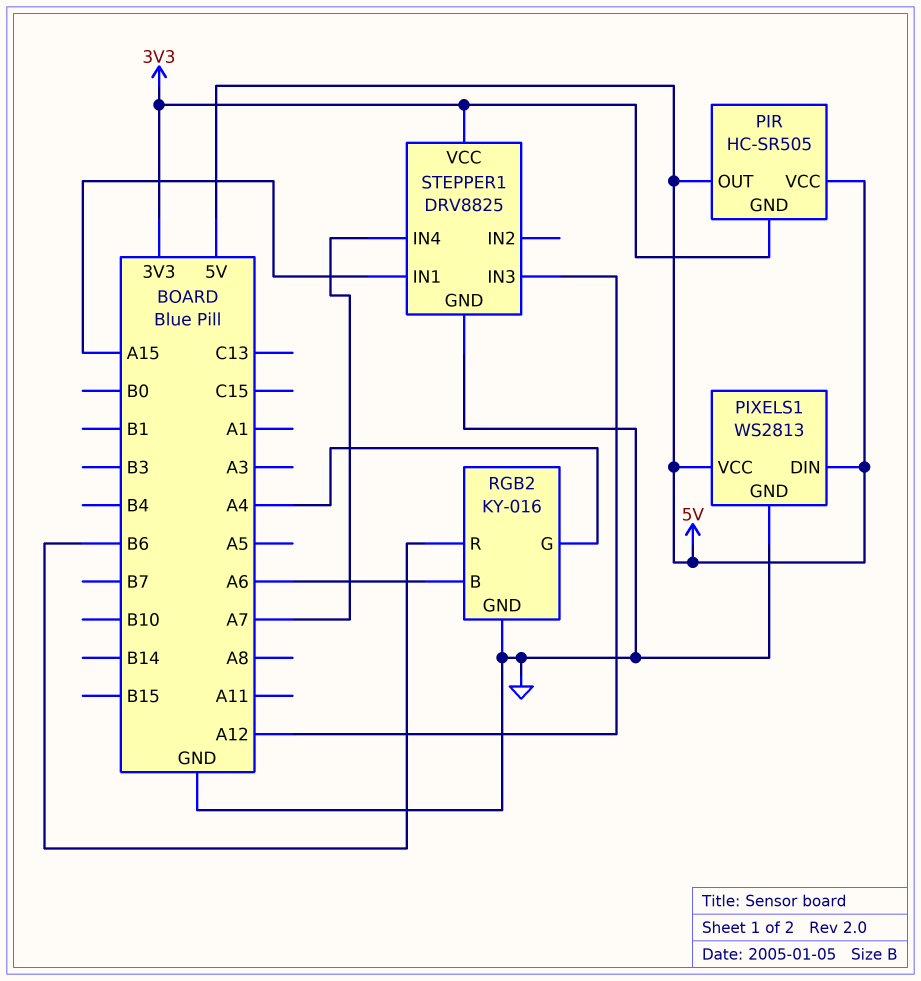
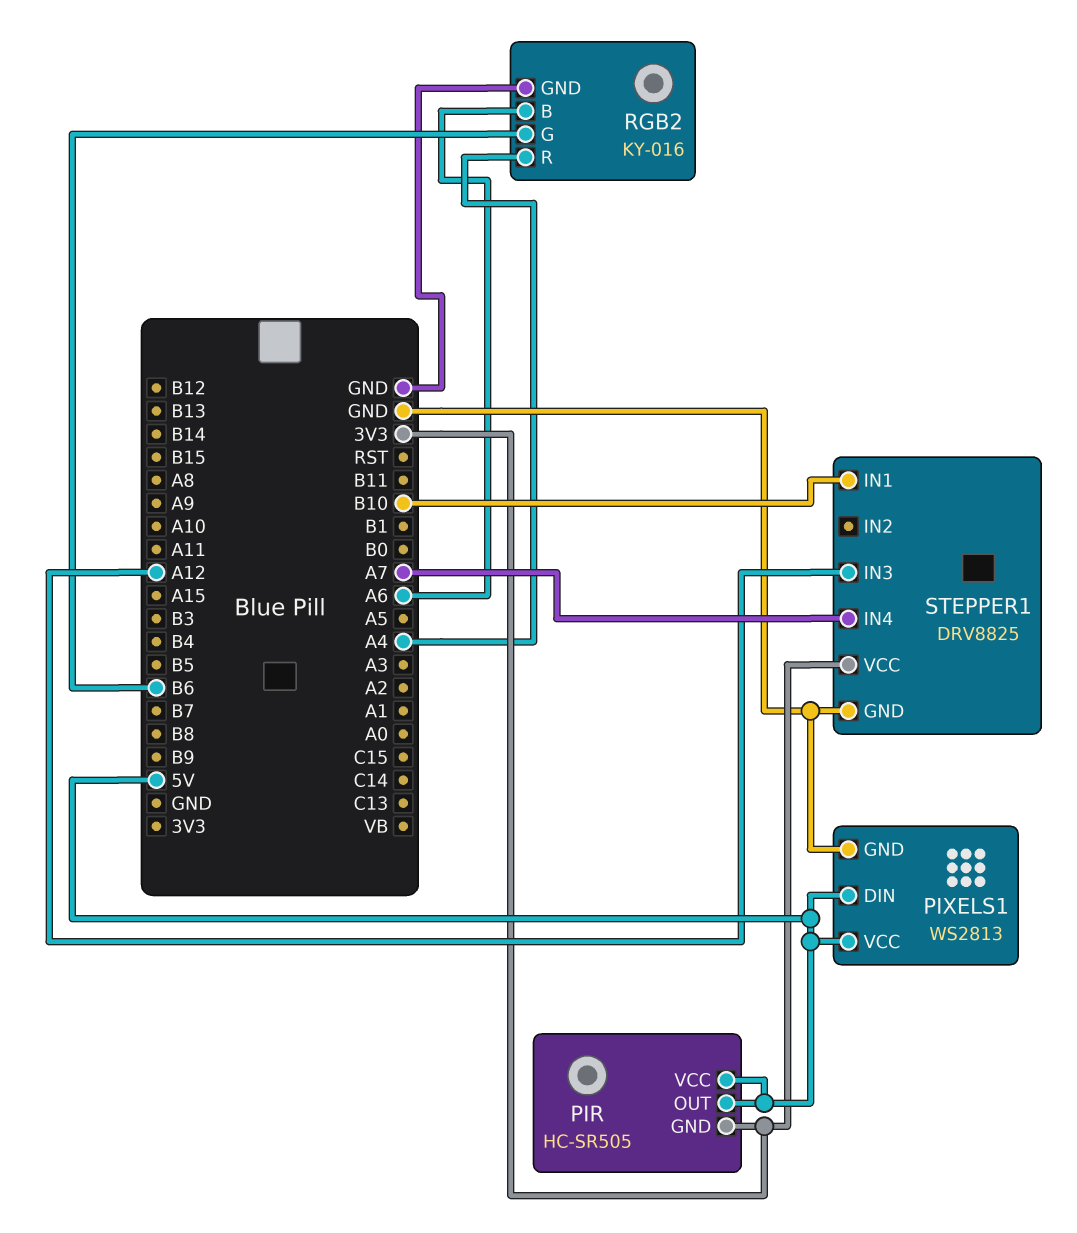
RGB2 pin G: A4 -> B6
RGB2 pin R: B6 -> A4
STEPPER1 pin IN1: A15 -> B10

